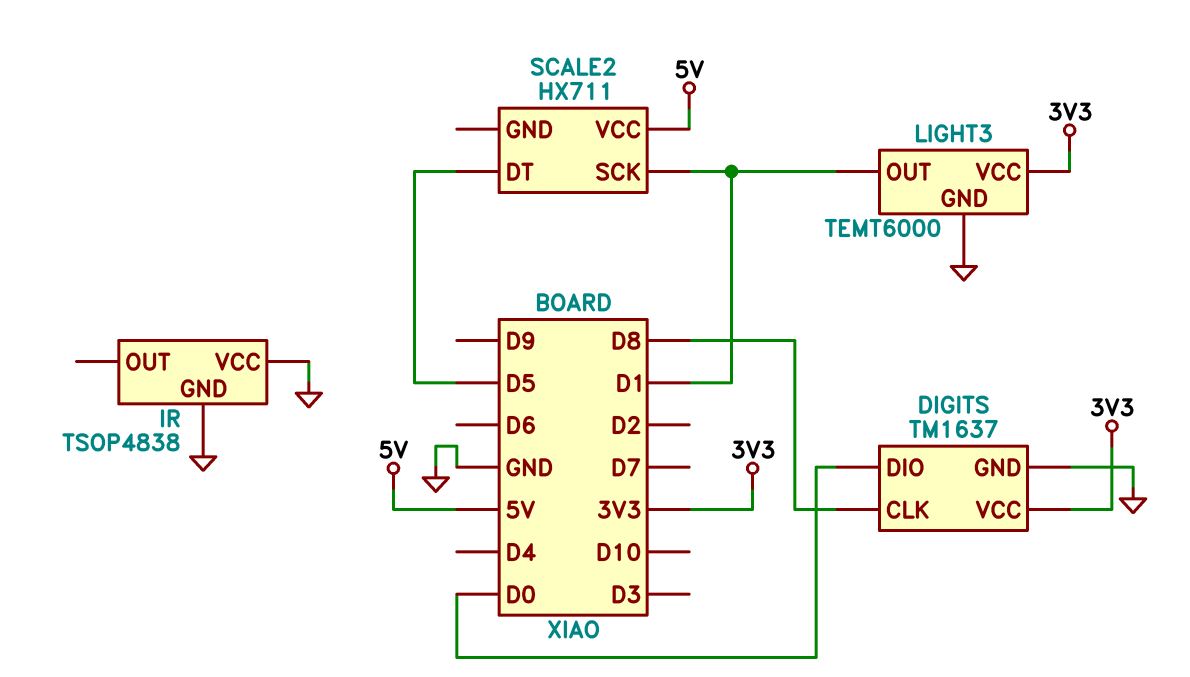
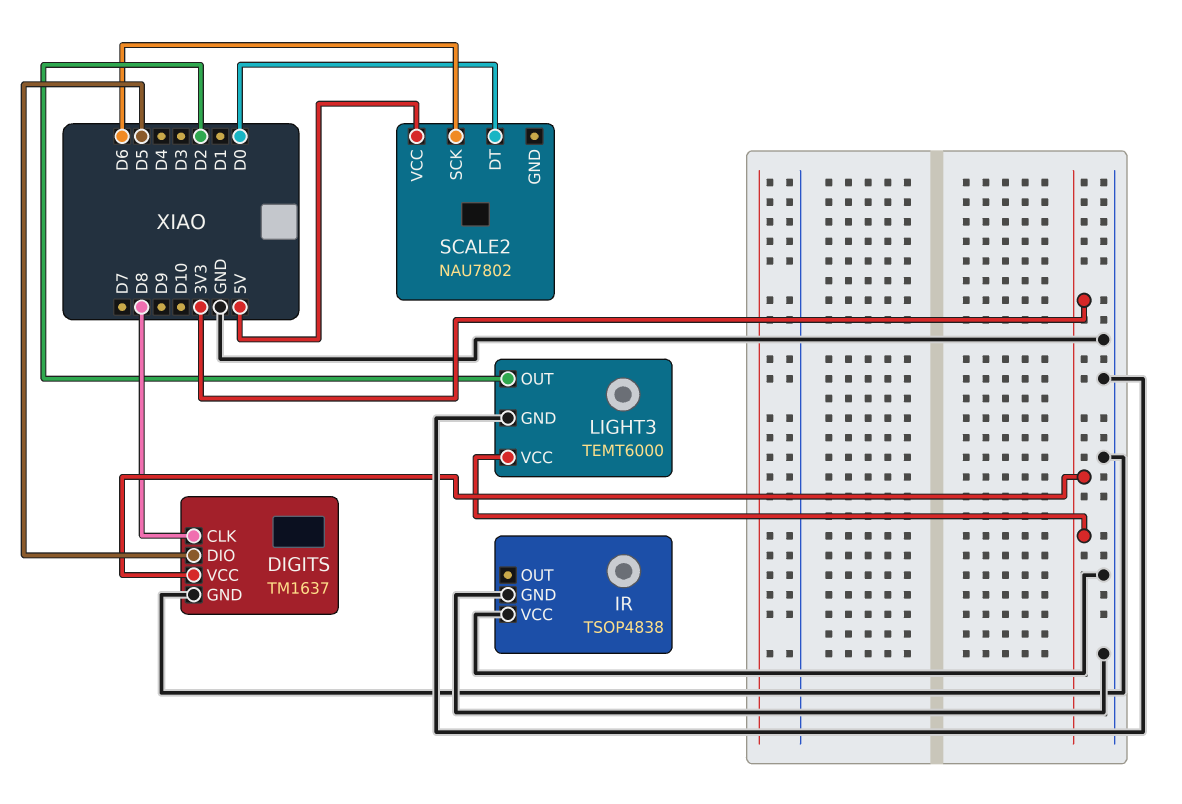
DIGITS pin DIO: D0 -> D5
LIGHT3 pin OUT: D1 -> D2
SCALE2: HX711 -> NAU7802
SCALE2 pin DT: D5 -> D0
SCALE2 pin SCK: D1 -> D6

